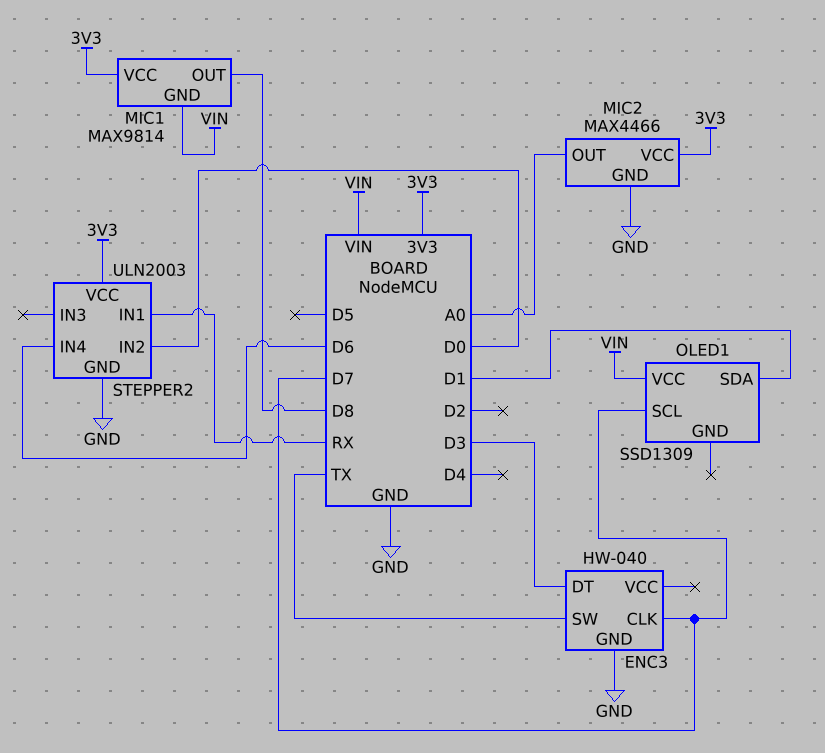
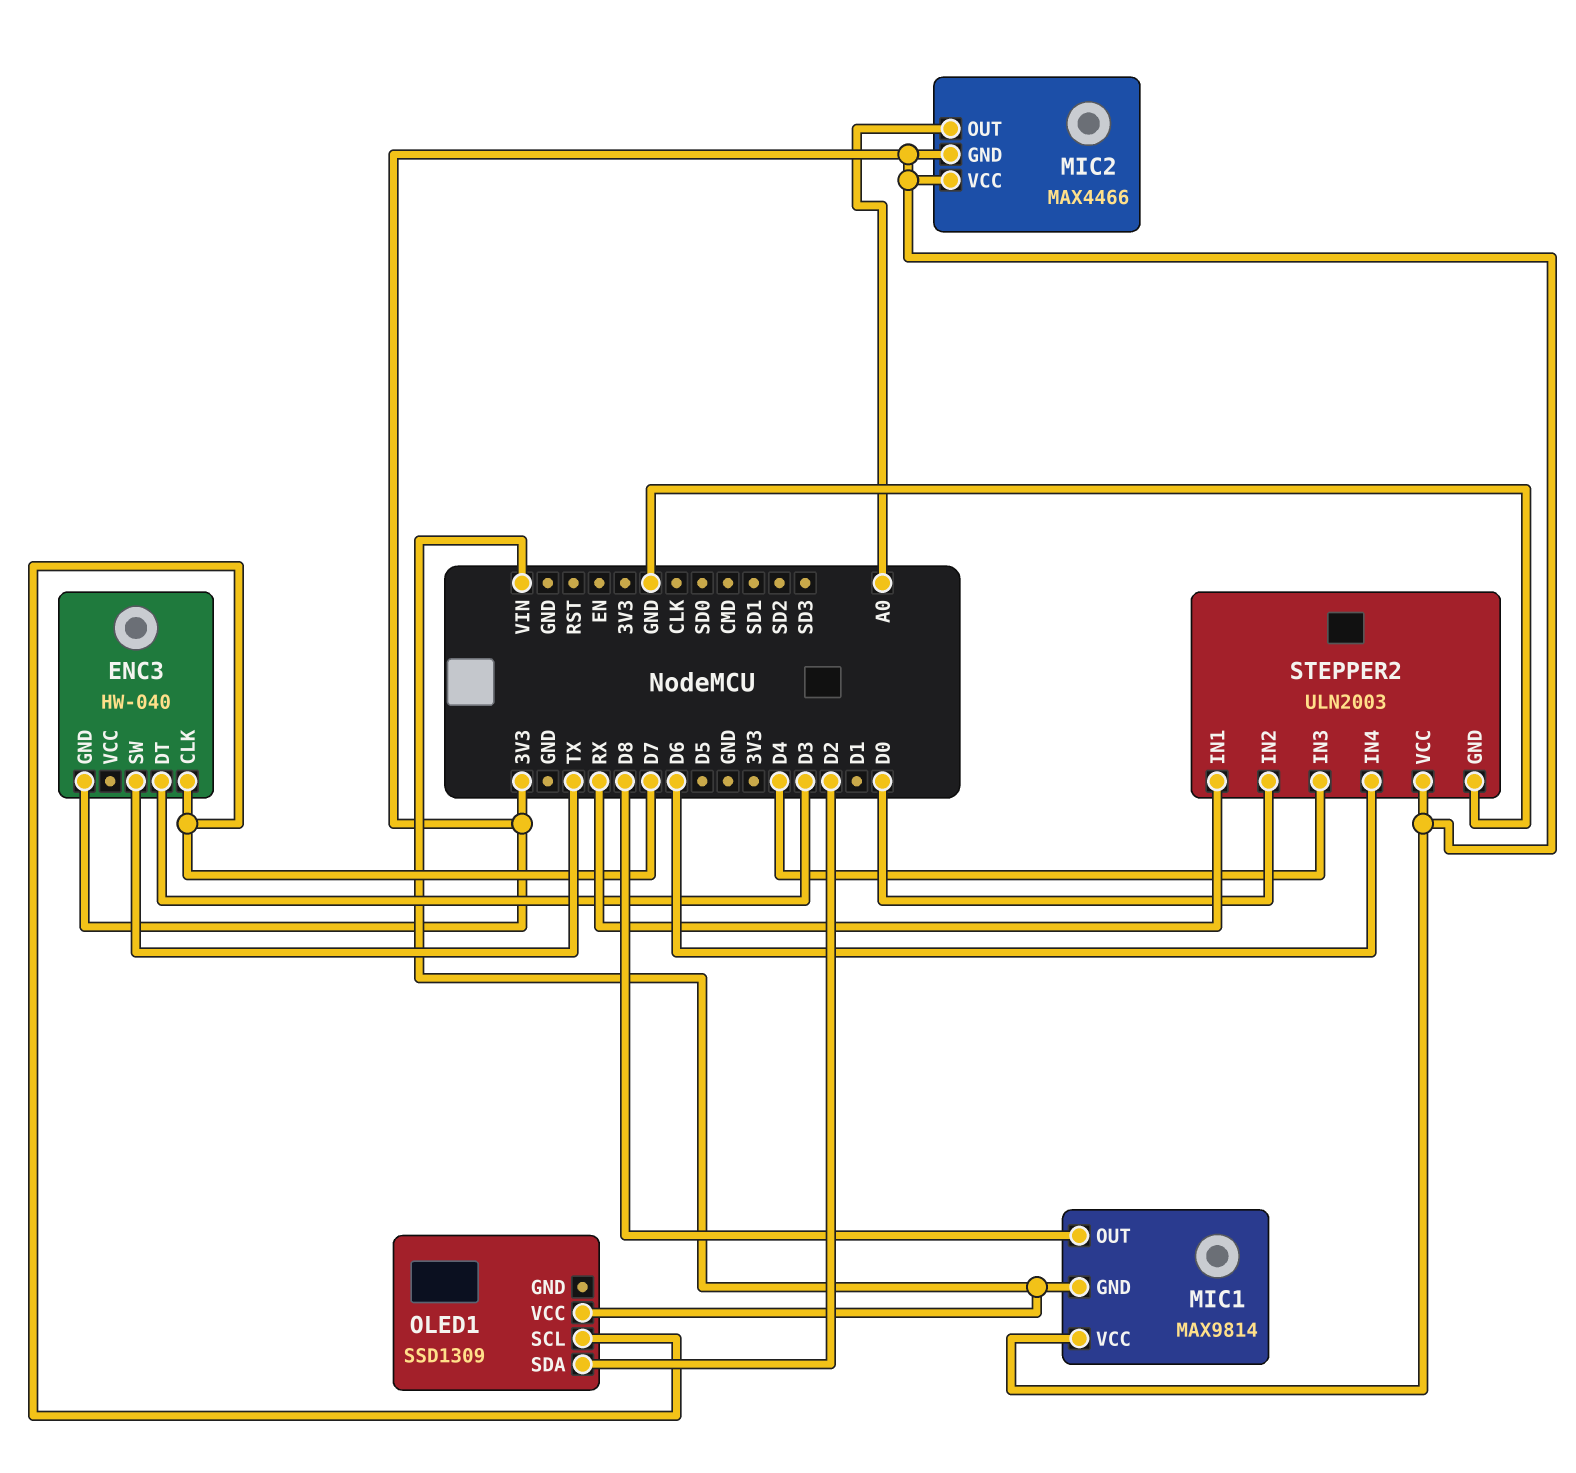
ENC3 pin GND: GND -> 3V3
MIC2 pin GND: GND -> 3V3
OLED1 pin SDA: D1 -> D2
STEPPER2 pin IN3: none -> D4

